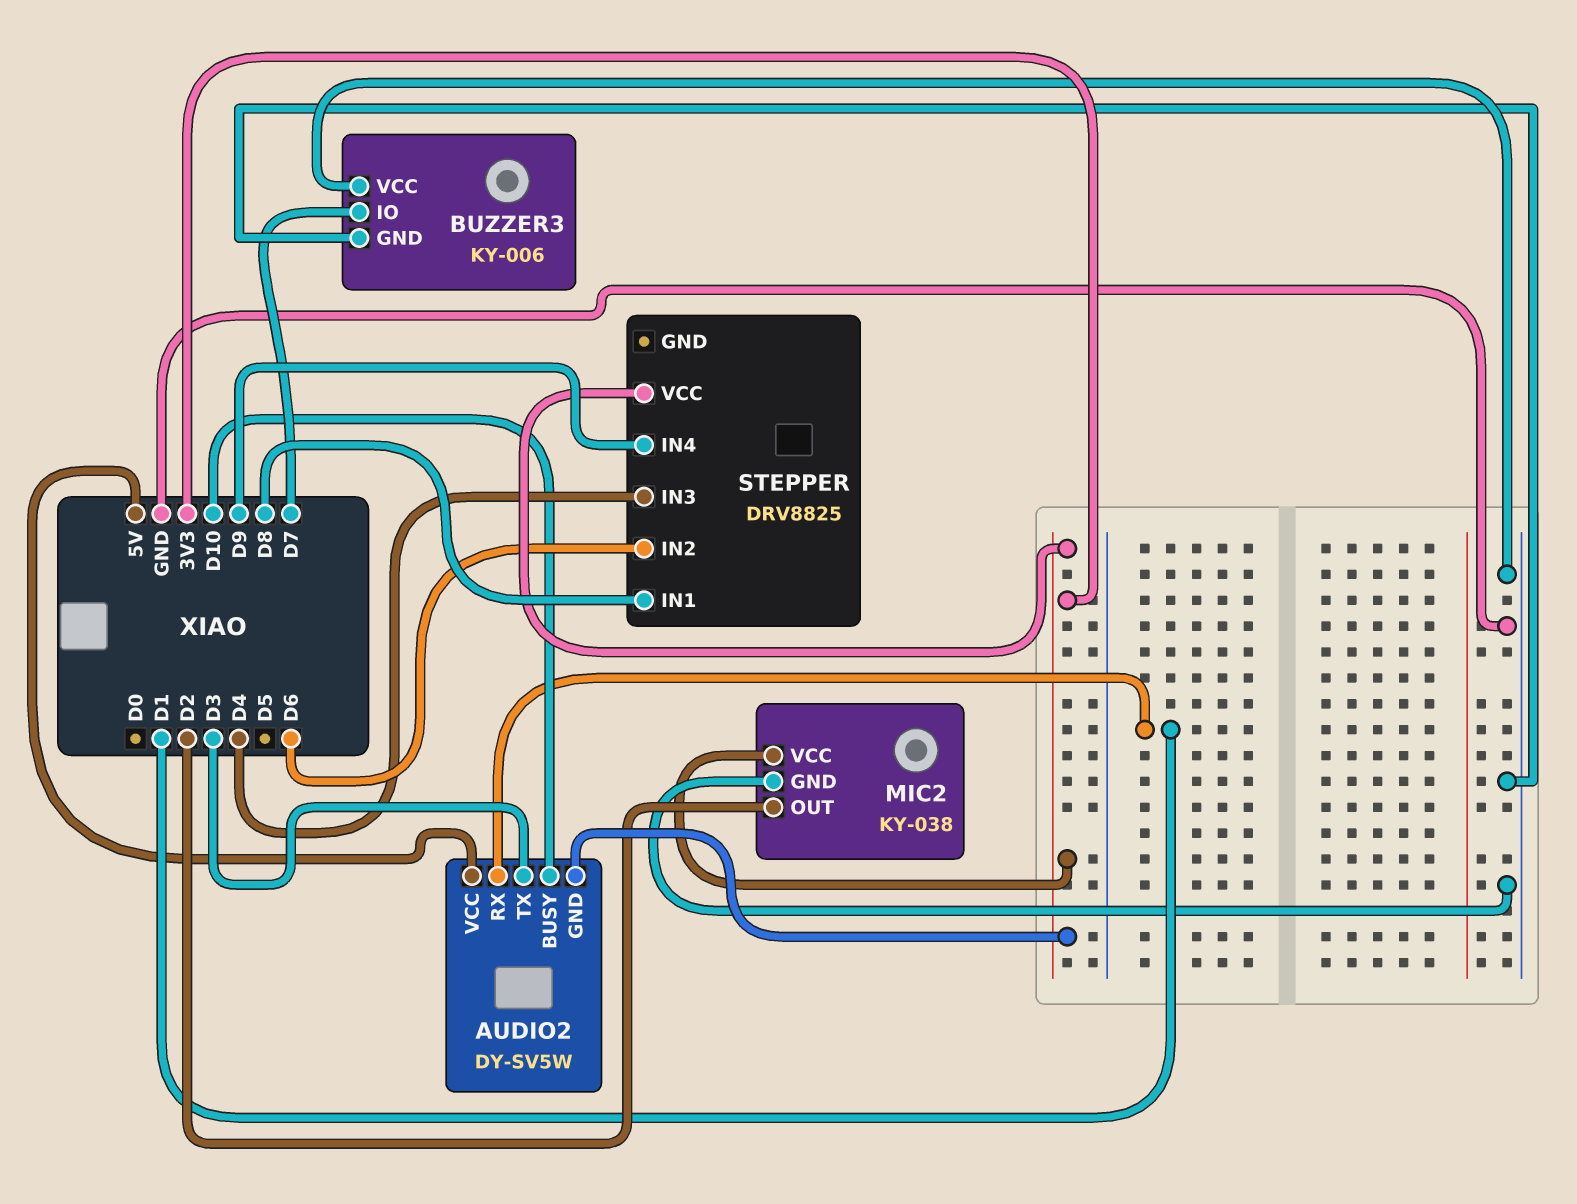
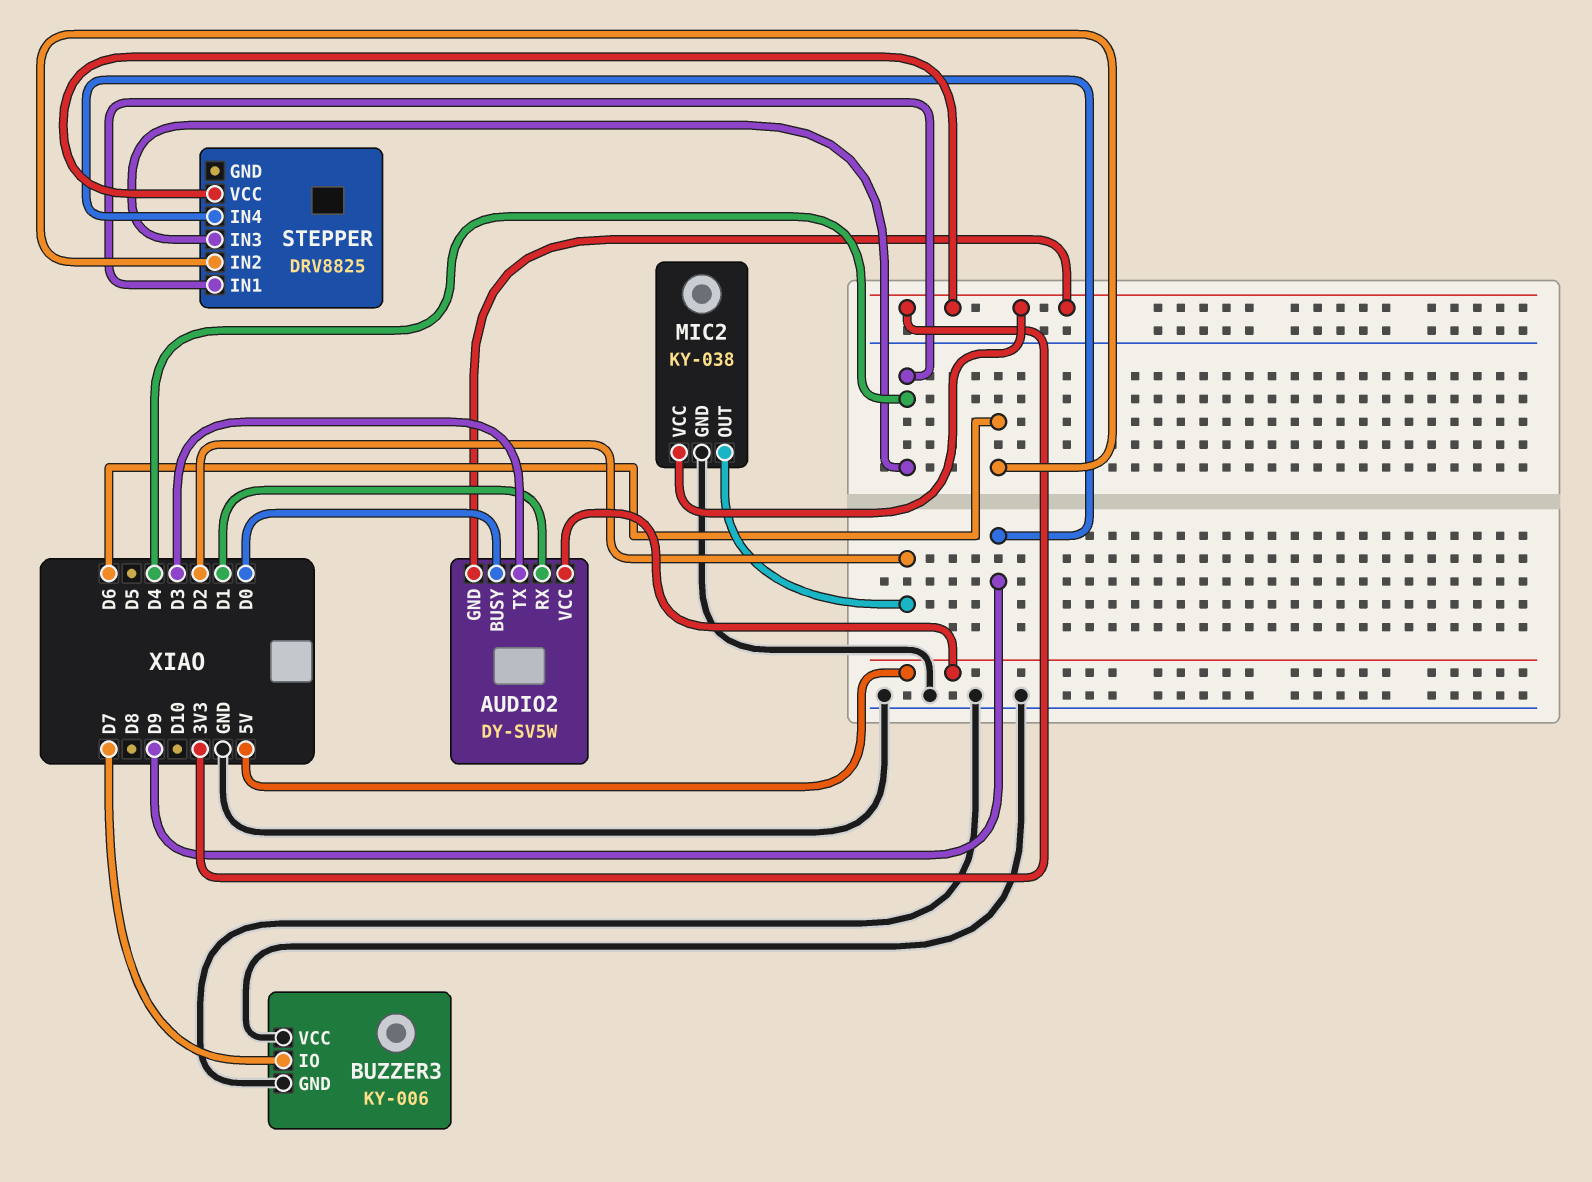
AUDIO2 pin BUSY: D10 -> D0
STEPPER pin IN1: D8 -> D4

